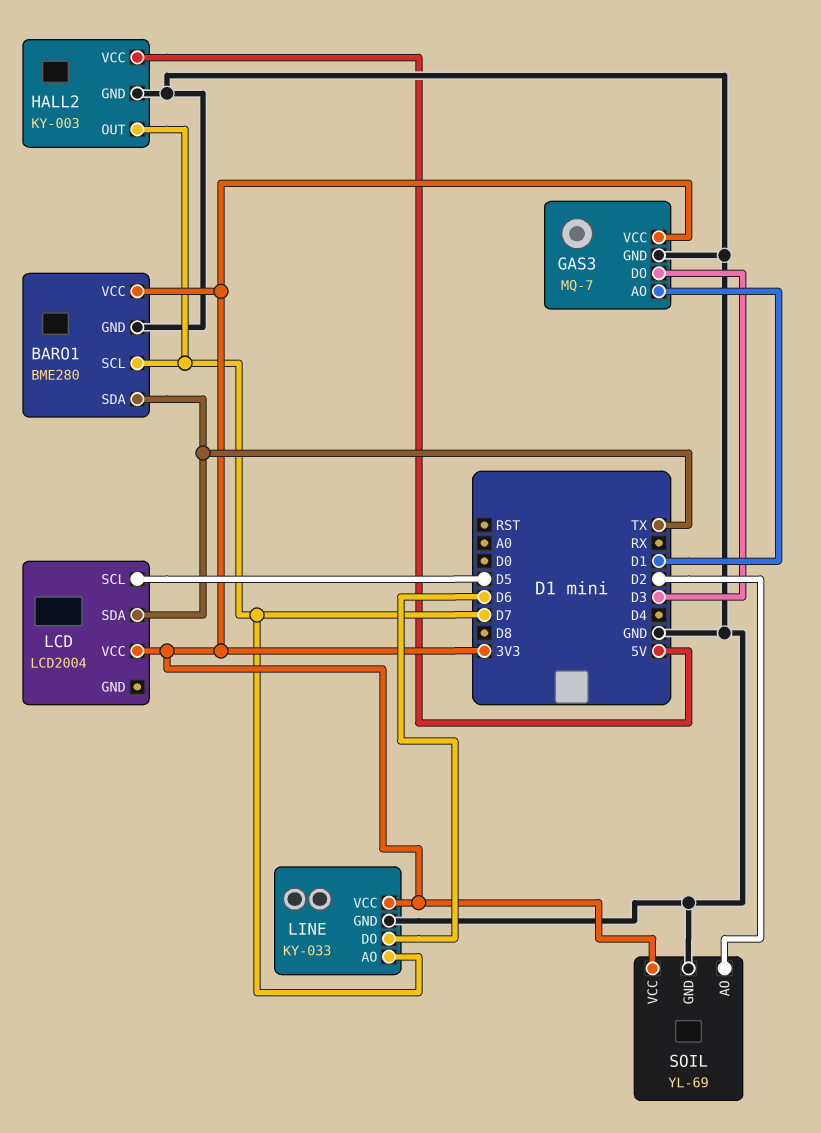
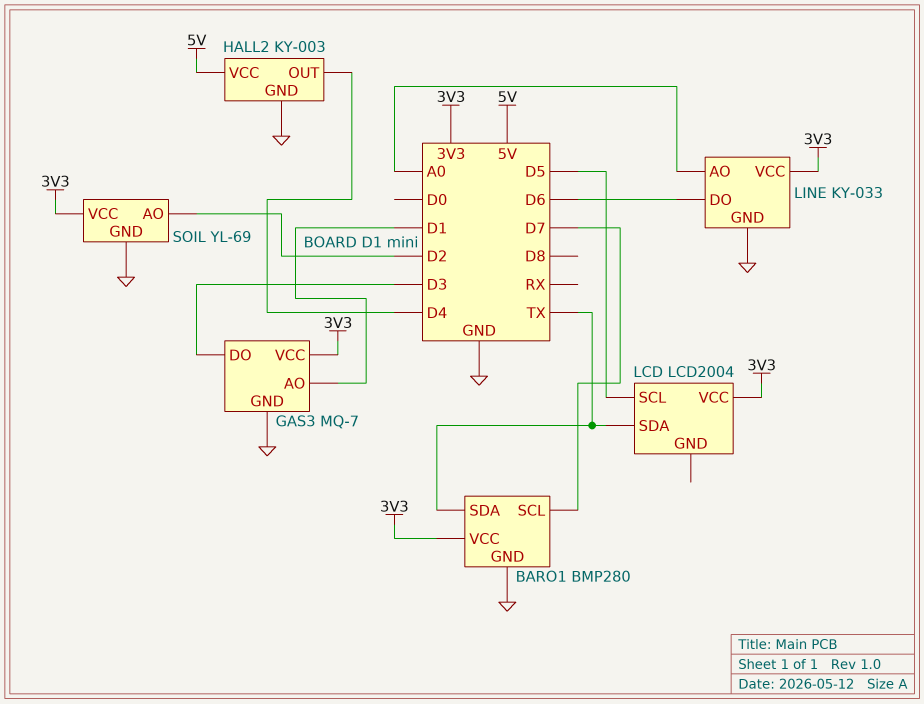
BARO1: BME280 -> BMP280
HALL2 pin OUT: D7 -> D4
LINE pin AO: D7 -> A0

